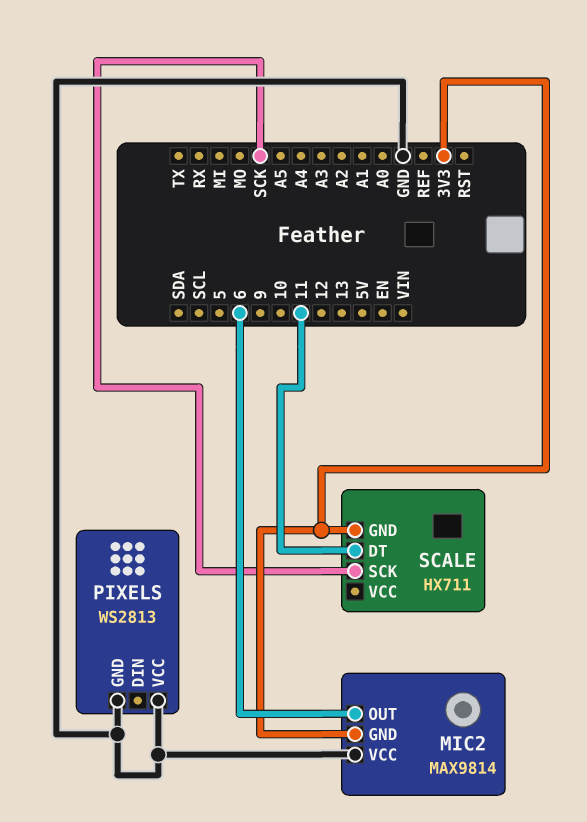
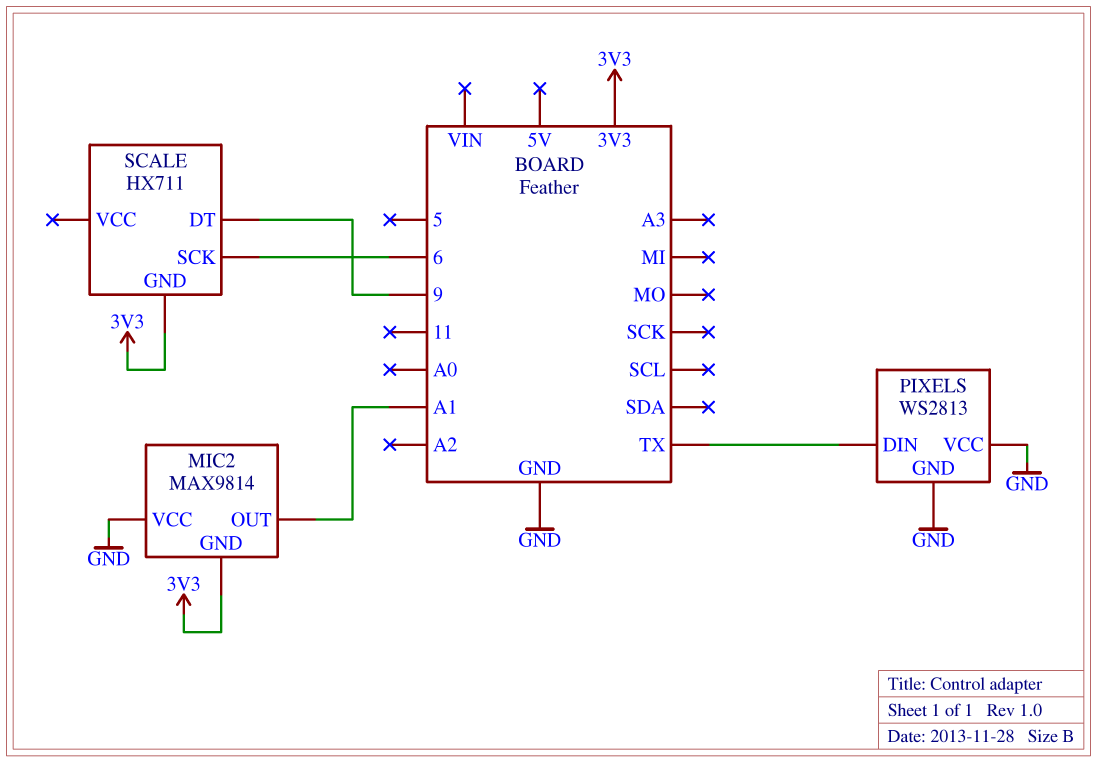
MIC2 pin OUT: 6 -> A1
PIXELS pin DIN: none -> TX
SCALE pin DT: 11 -> 9
SCALE pin SCK: SCK -> 6

